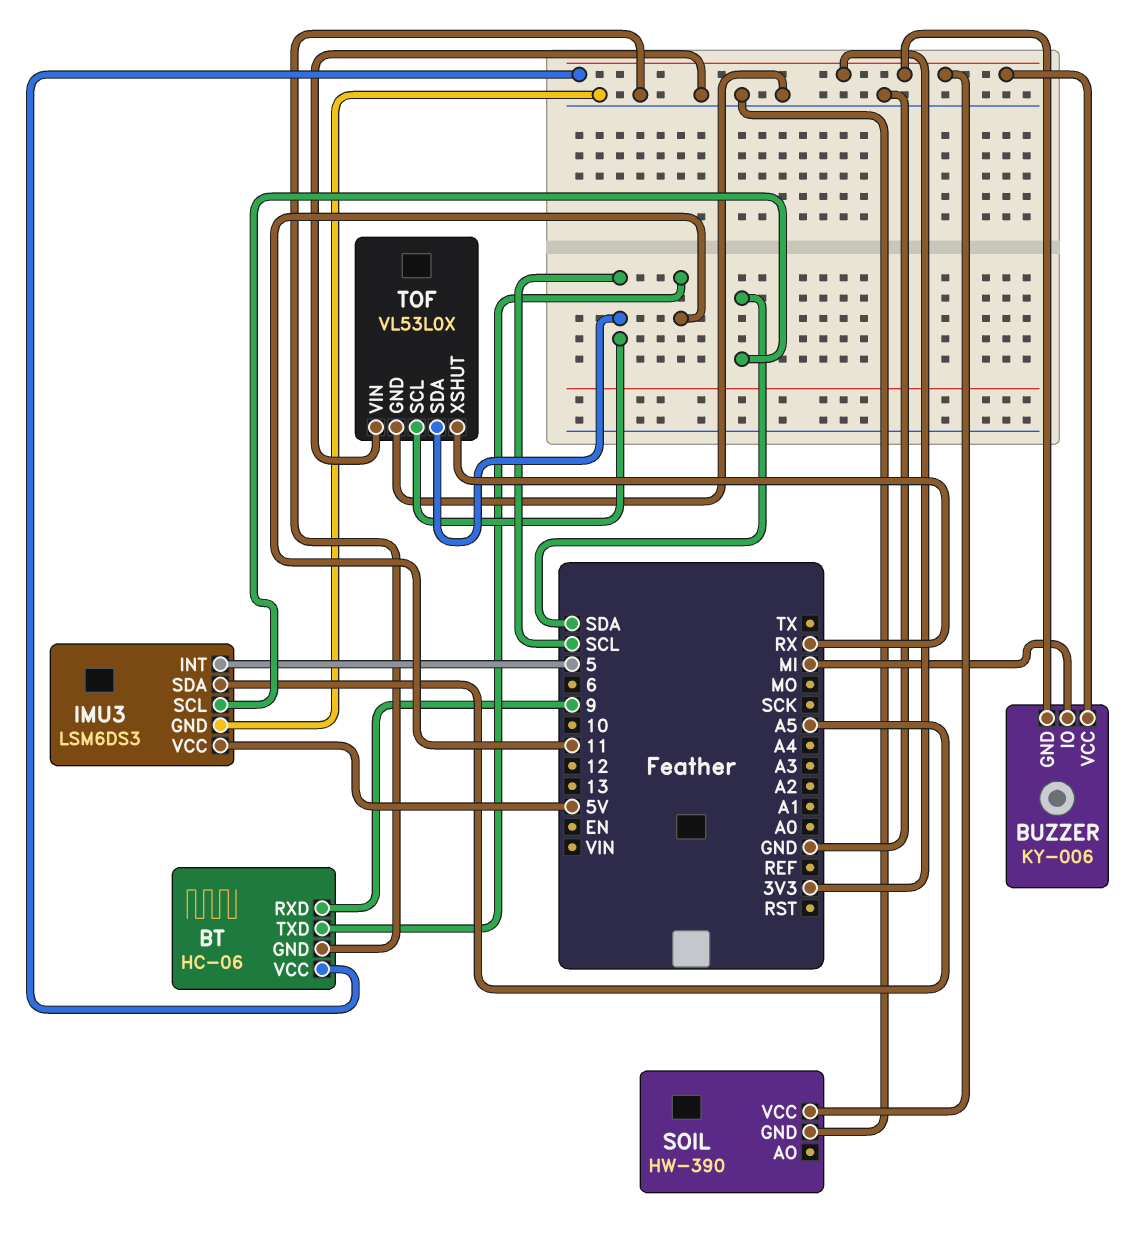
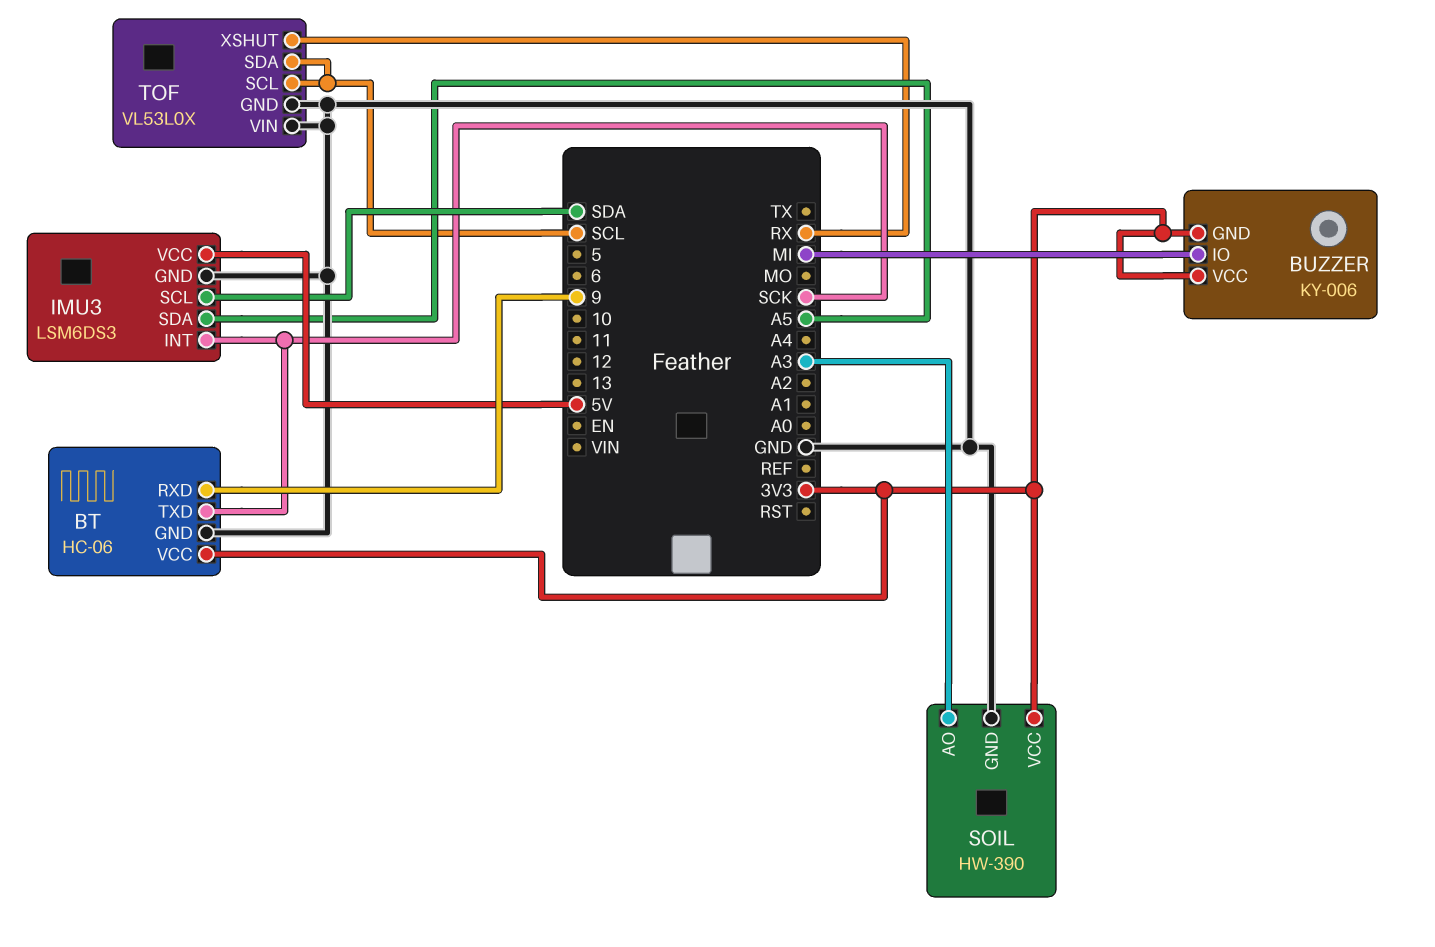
BT pin TXD: 11 -> SCK
IMU3 pin INT: 5 -> SCK
SOIL pin AO: none -> A3

